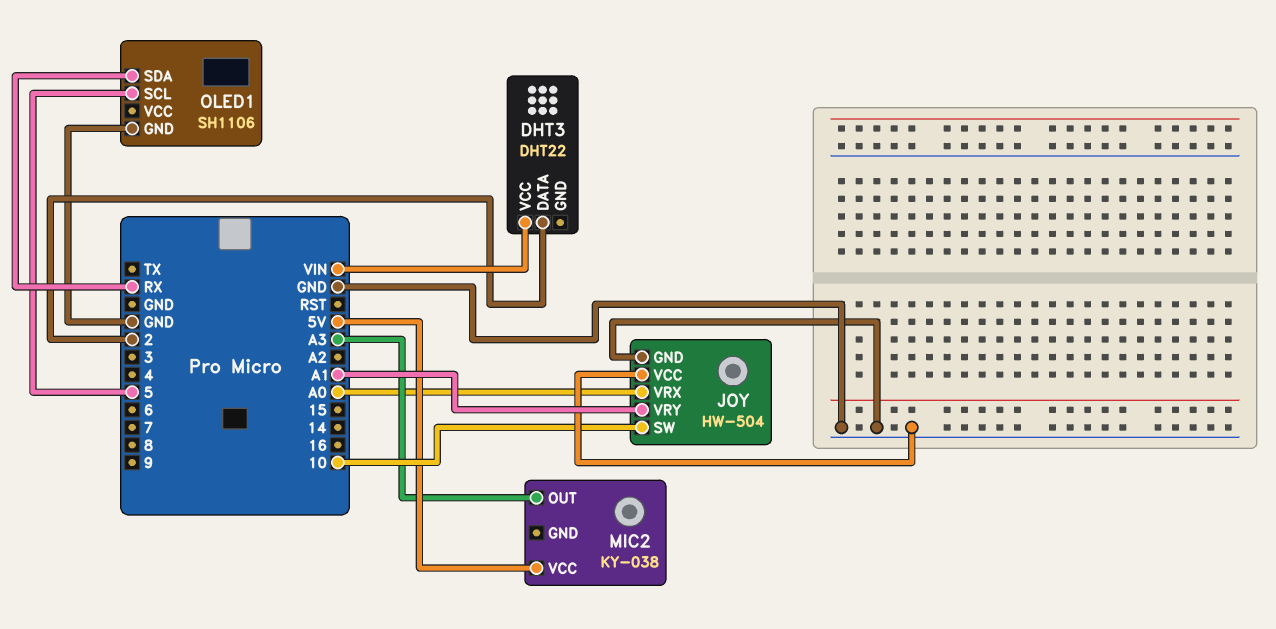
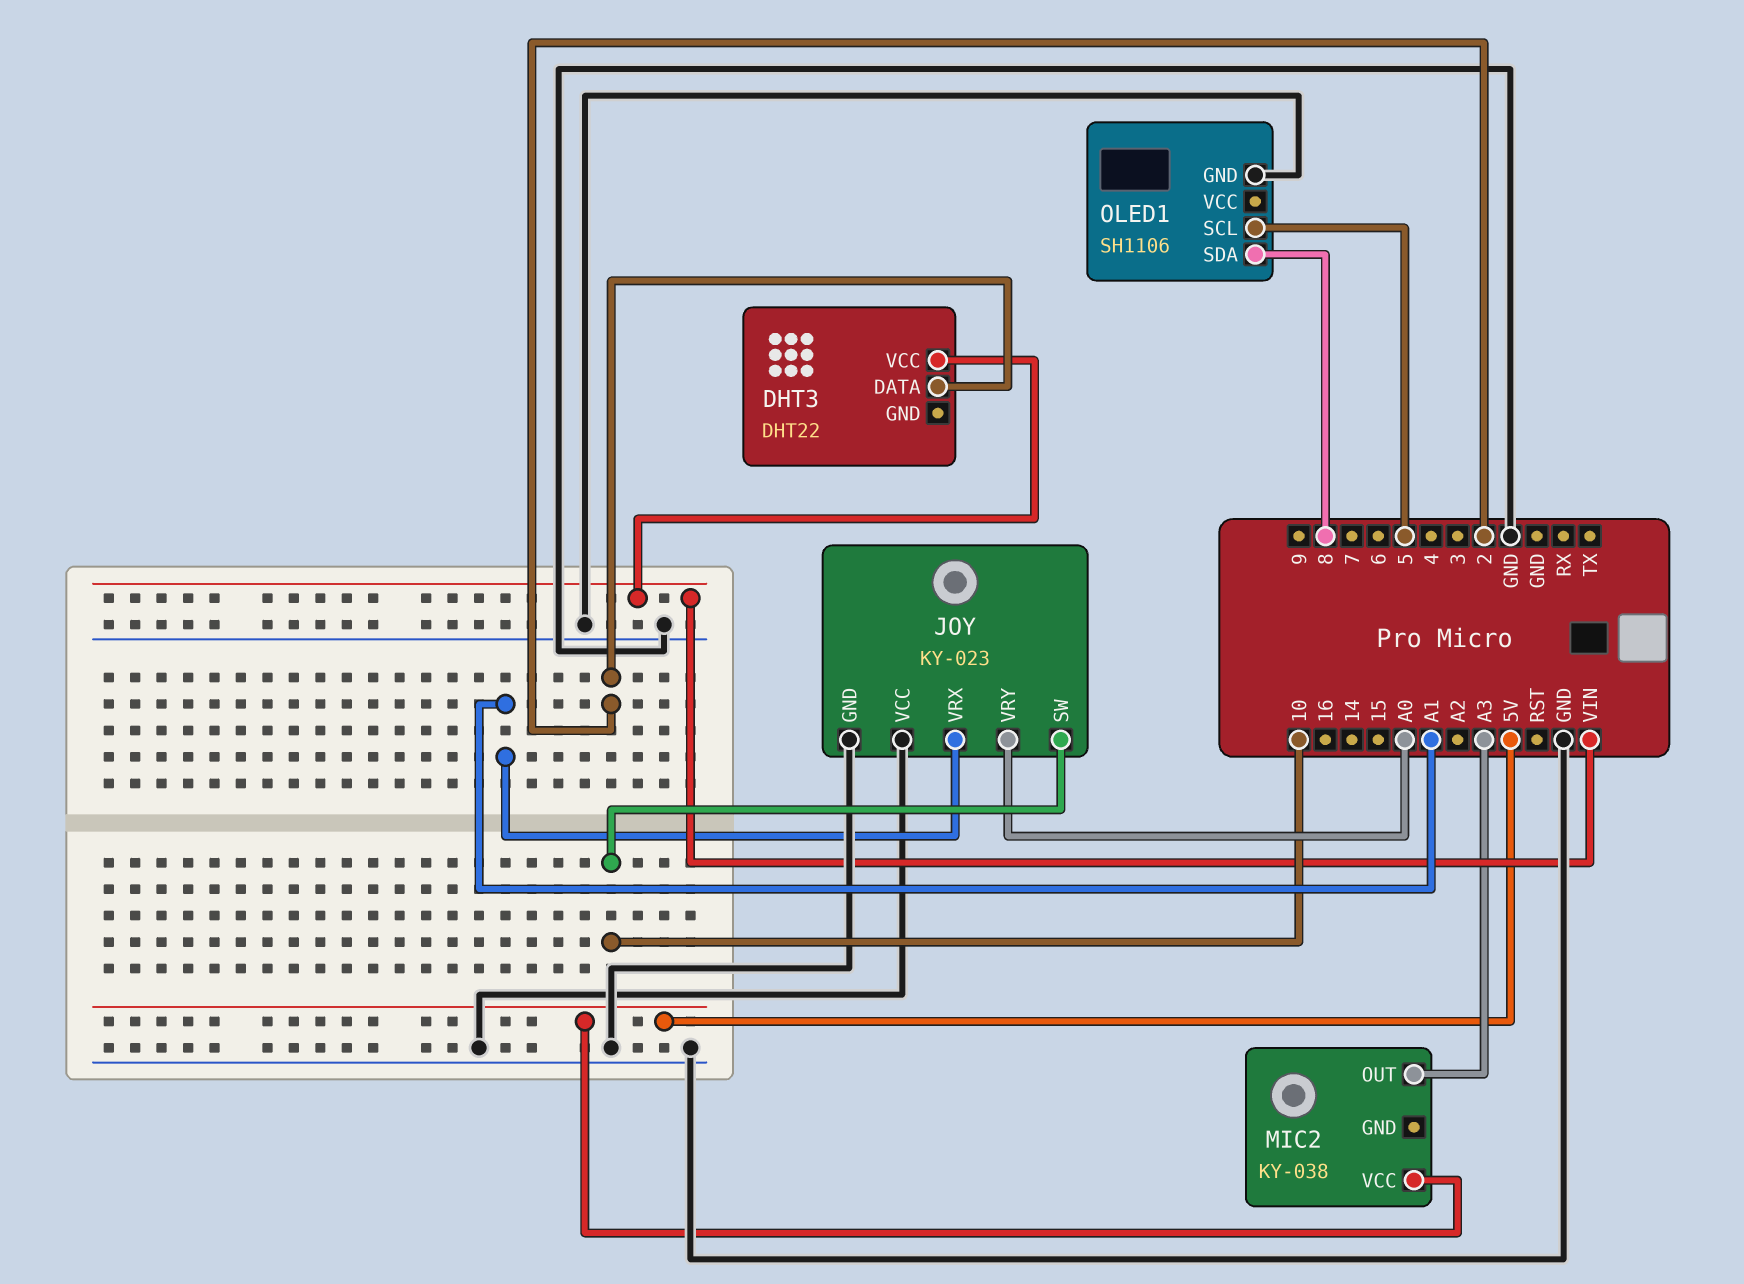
JOY: HW-504 -> KY-023
JOY pin VRX: A0 -> A1
JOY pin VRY: A1 -> A0
OLED1 pin SDA: RX -> 8

